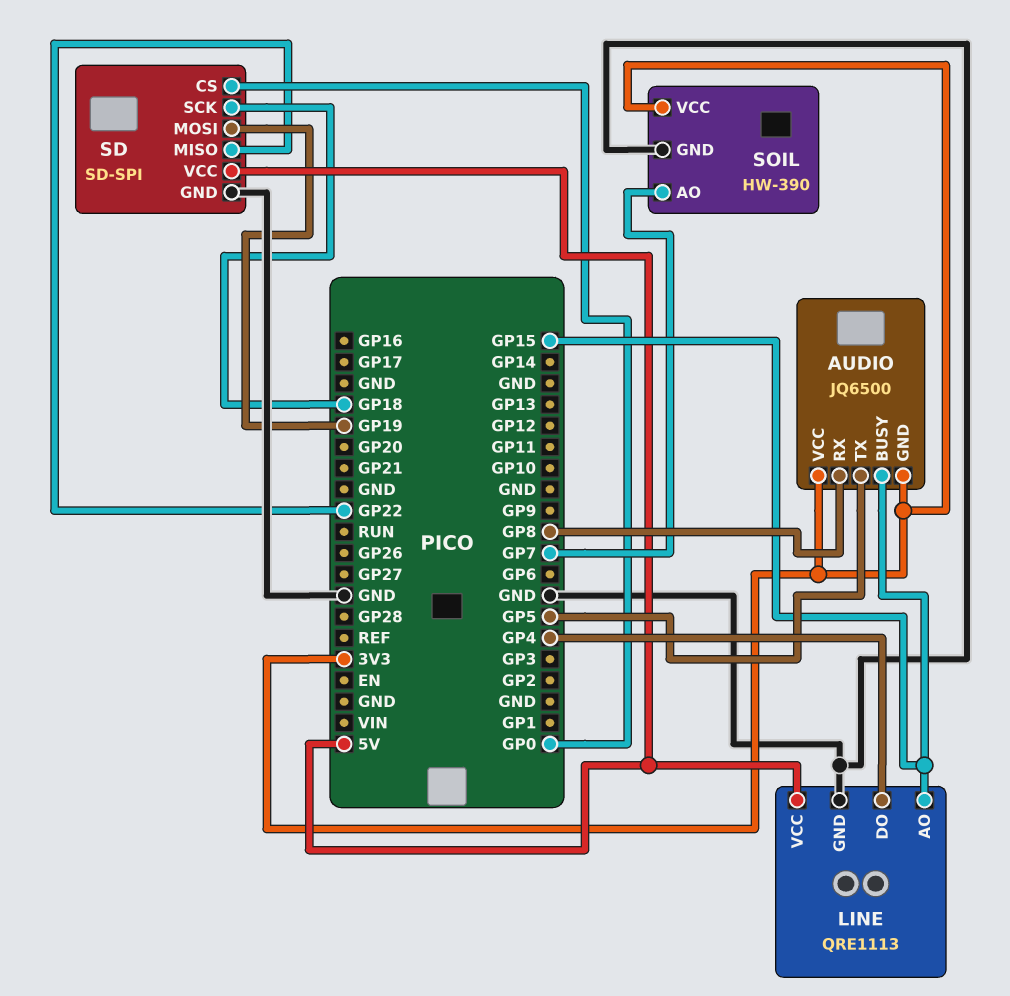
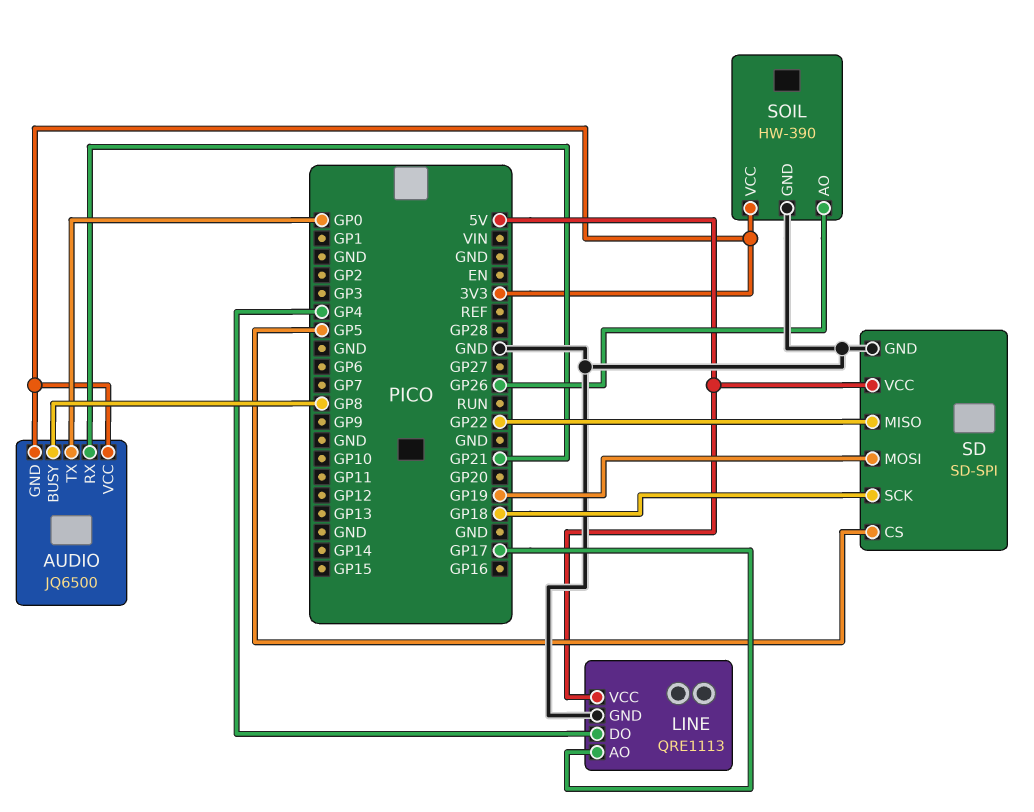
AUDIO pin BUSY: GP15 -> GP8
AUDIO pin RX: GP8 -> GP21
AUDIO pin TX: GP5 -> GP0
LINE pin AO: GP15 -> GP17
SD pin CS: GP0 -> GP5
SOIL pin AO: GP7 -> GP26

